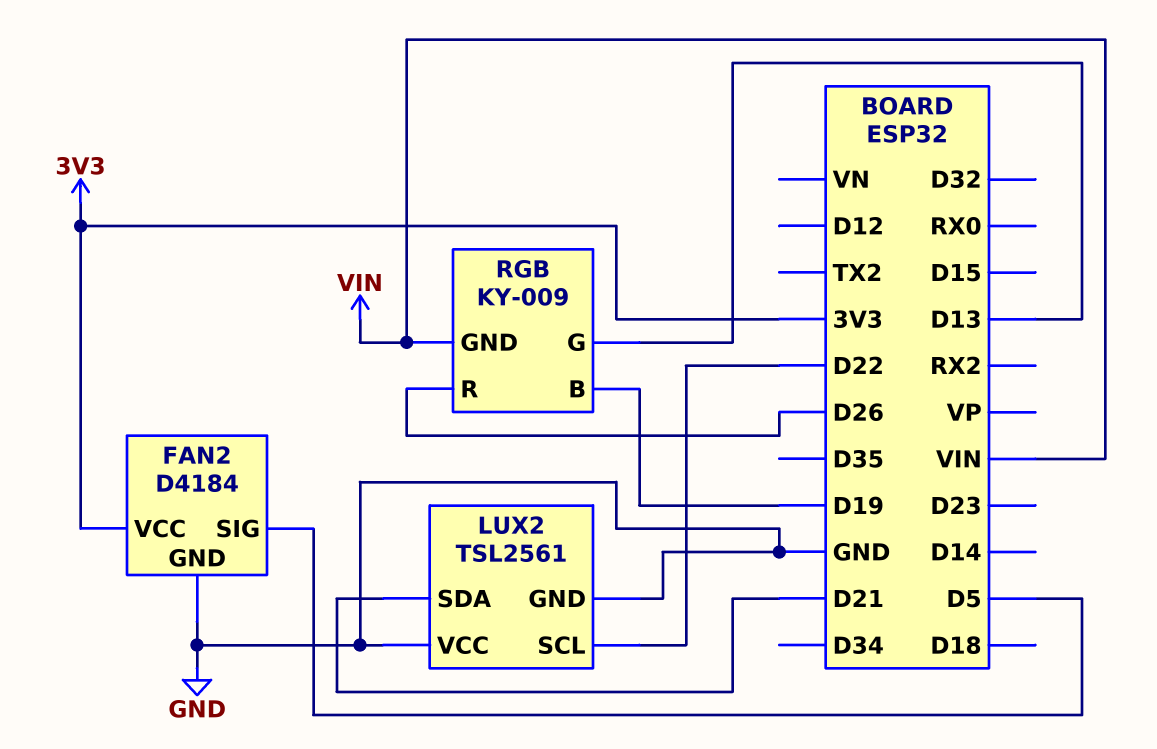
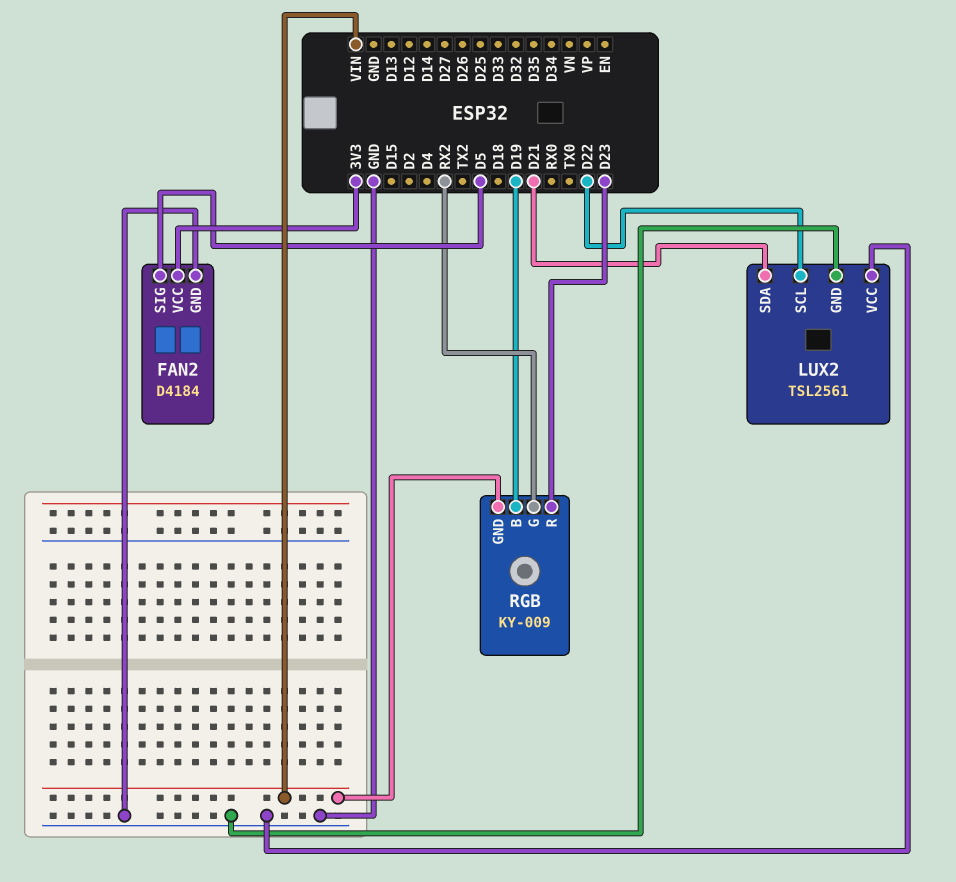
RGB pin G: D13 -> RX2
RGB pin R: D26 -> D23

